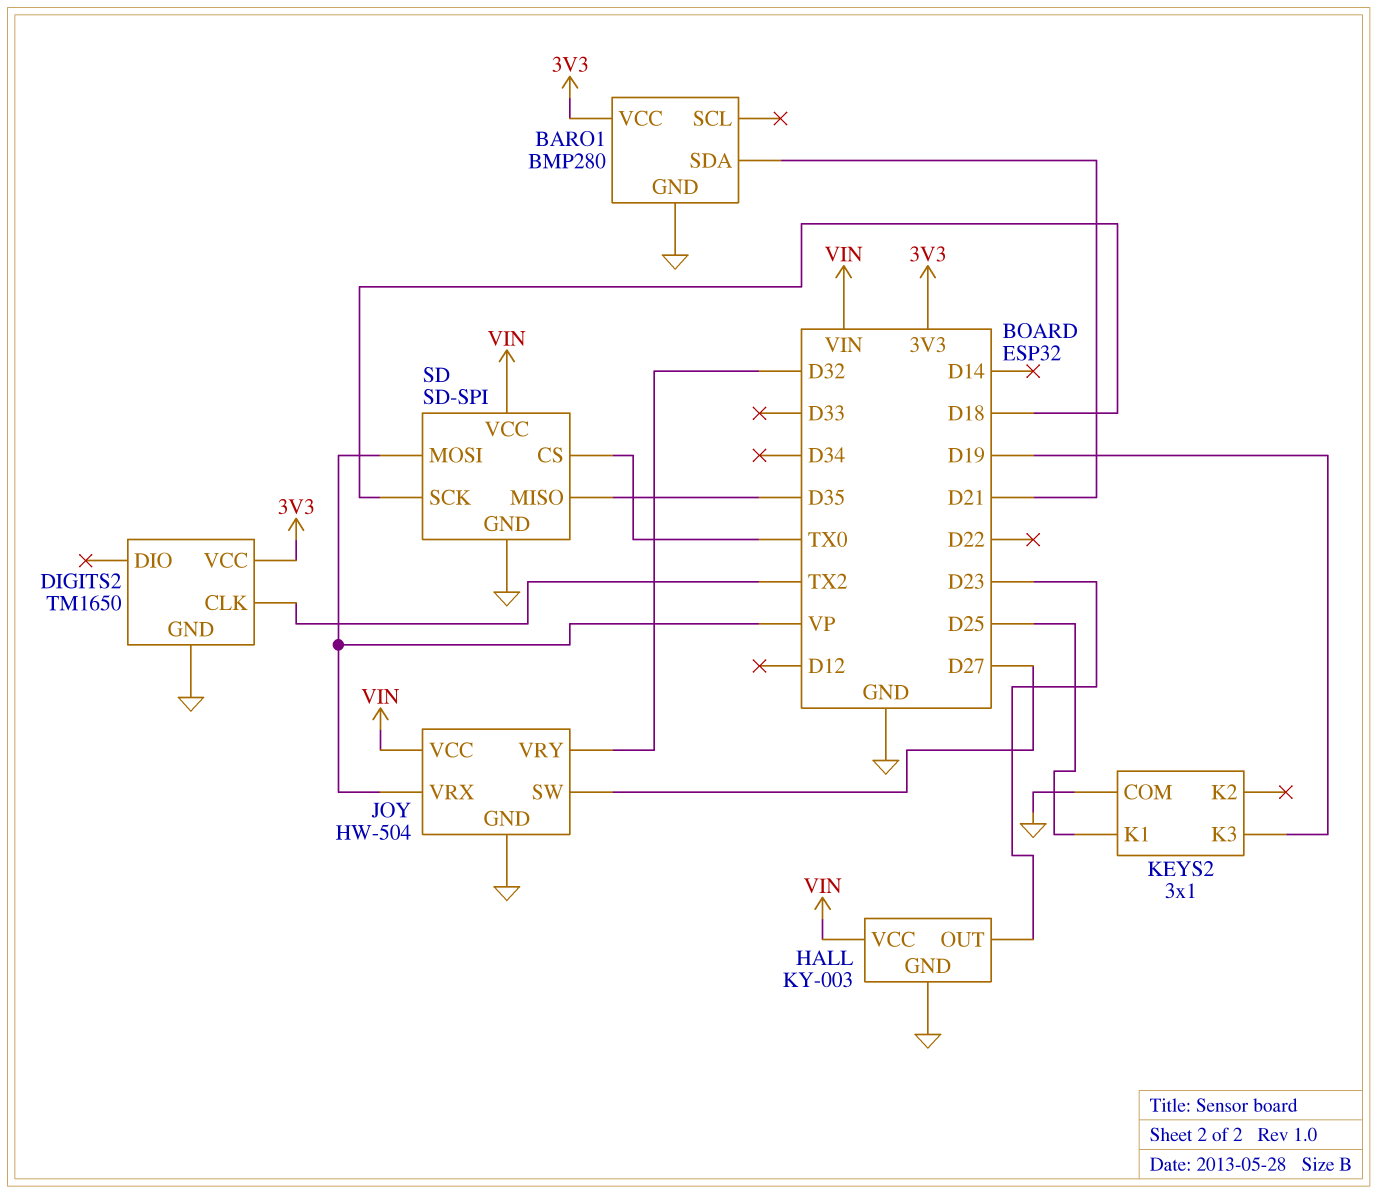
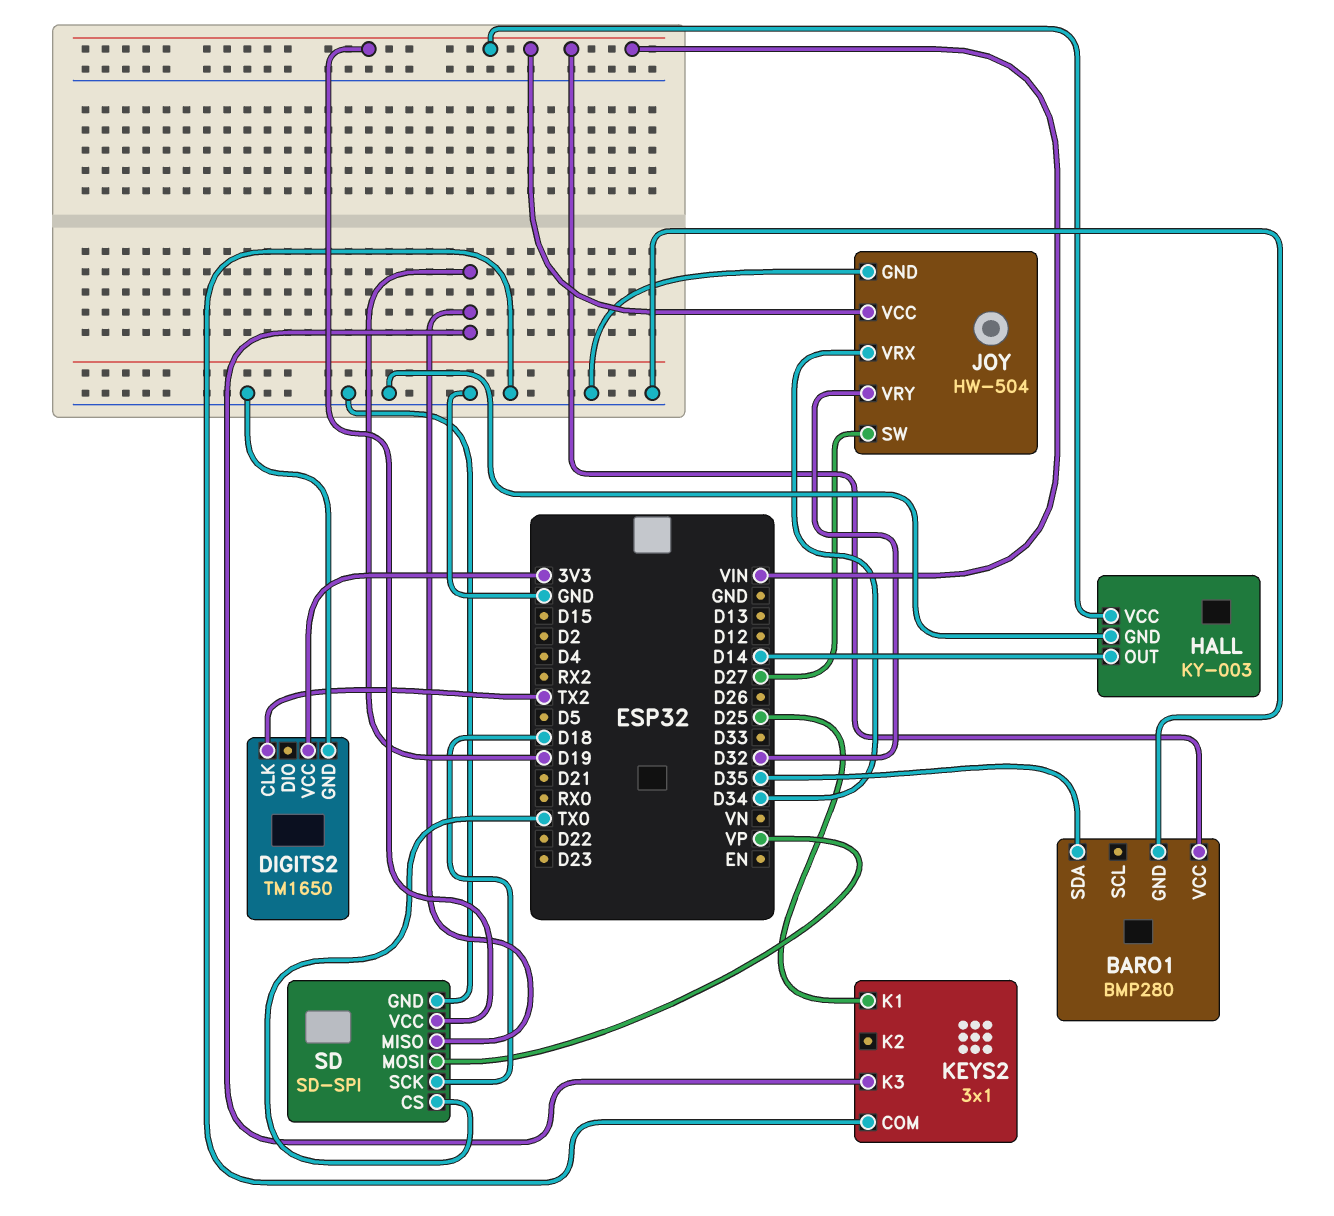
BARO1 pin SDA: D21 -> D35
BARO1 pin VCC: 3V3 -> VIN
HALL pin OUT: D23 -> D14
JOY pin VRX: VP -> D34
SD pin MISO: D35 -> D19

